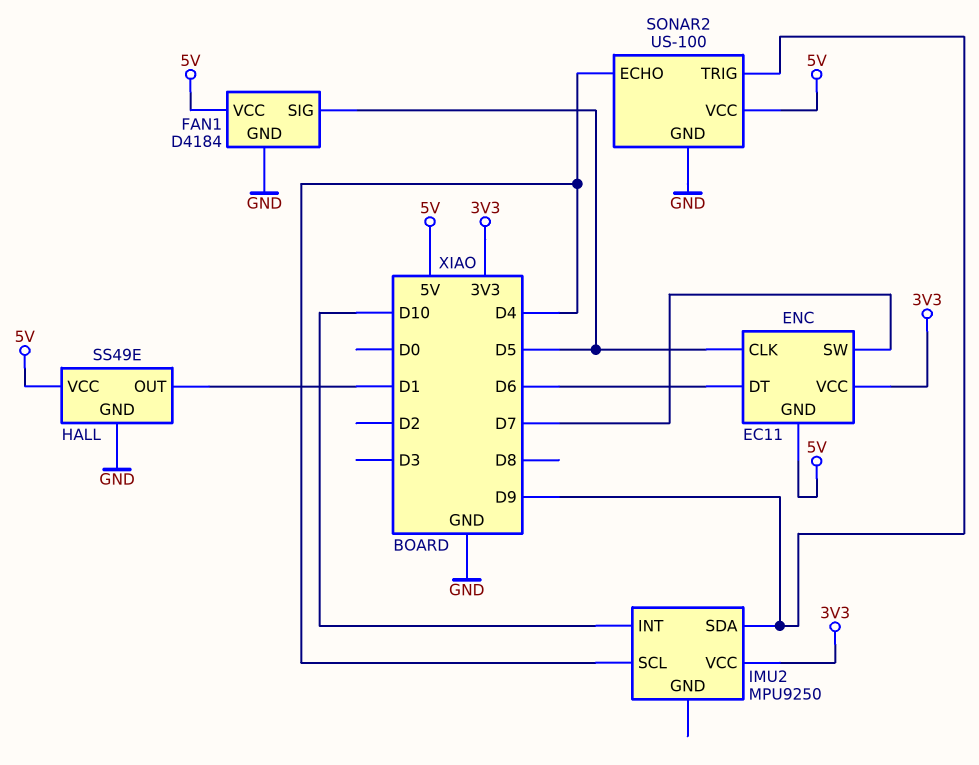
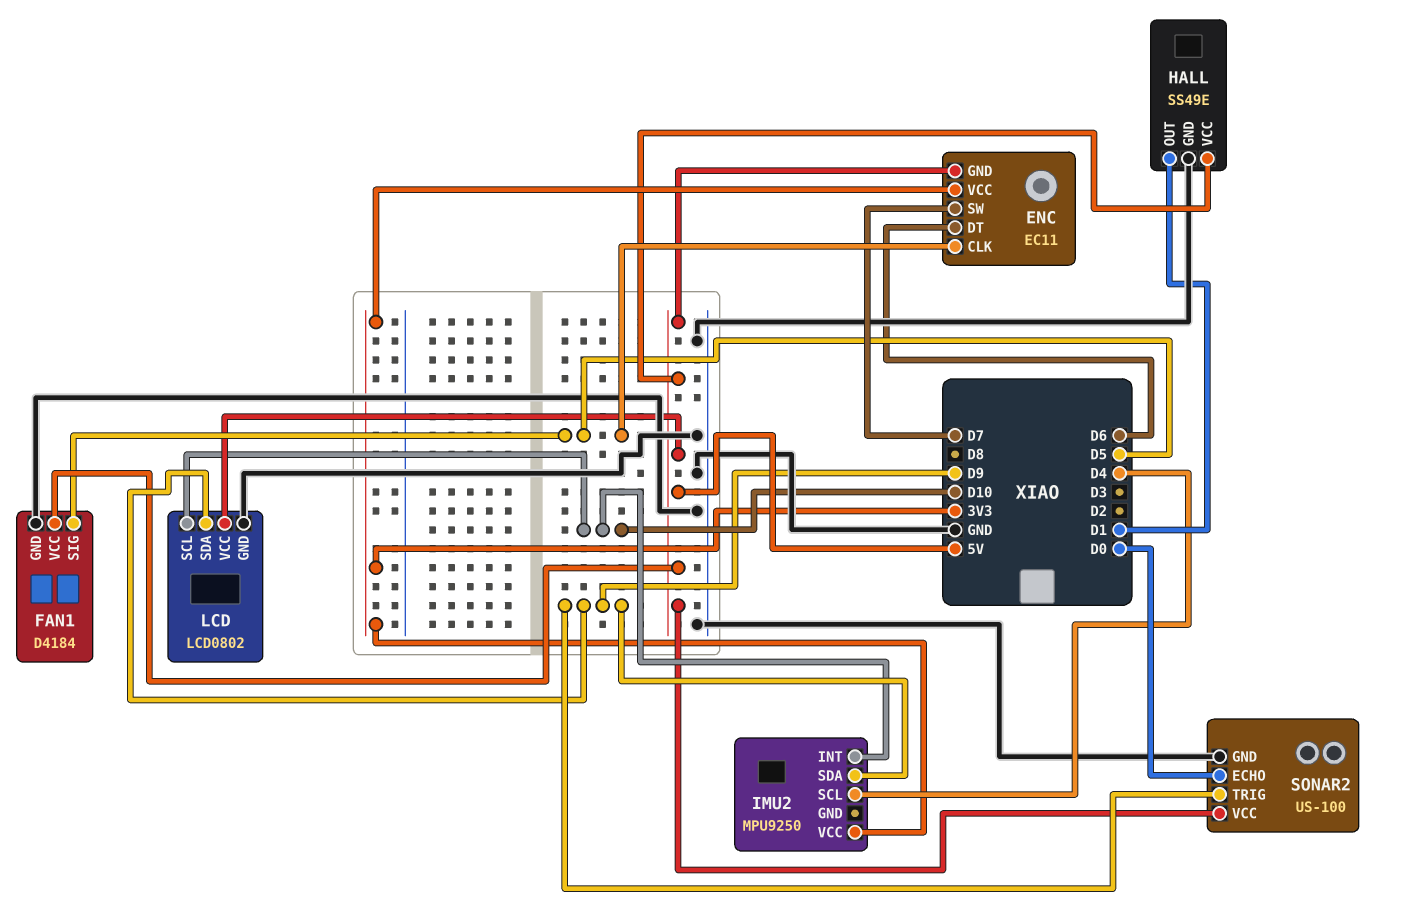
LCD: none -> LCD0802
LCD pin GND: none -> GND
LCD pin SCL: none -> D10
LCD pin SDA: none -> D9
LCD pin VCC: none -> 5V
SONAR2 pin ECHO: D4 -> D0

